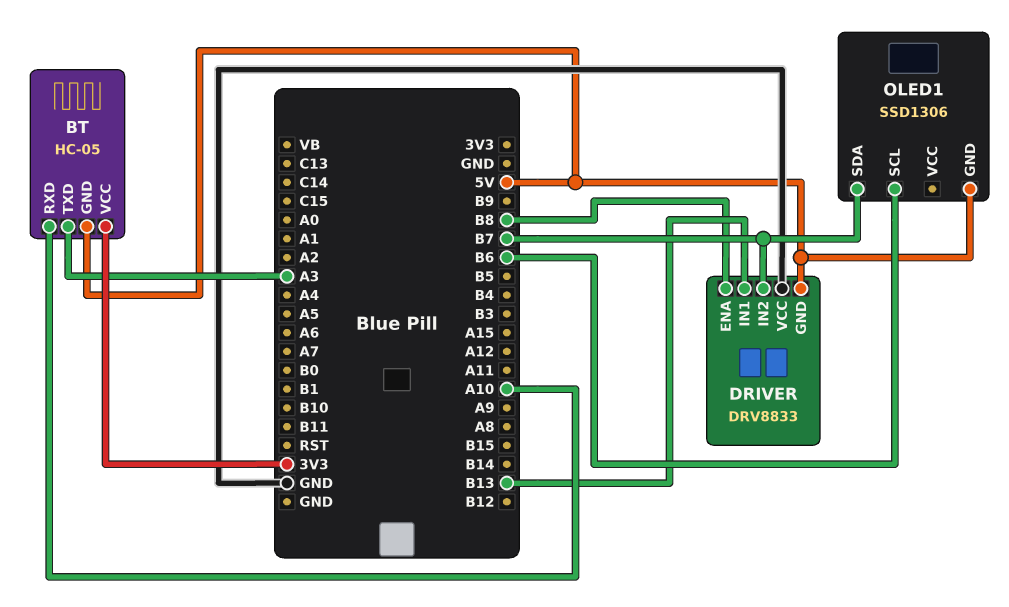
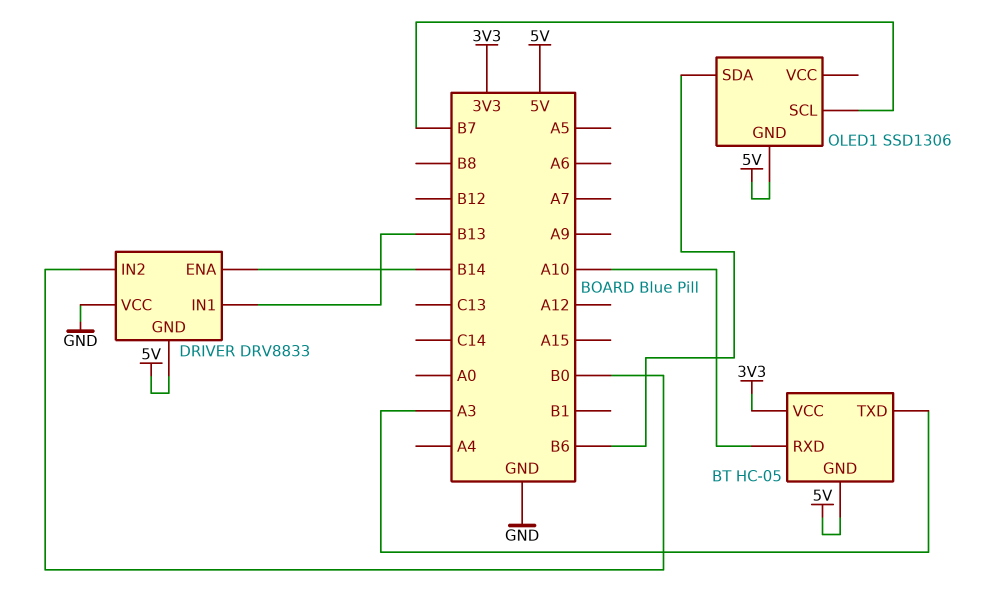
DRIVER pin ENA: B8 -> B14
DRIVER pin IN2: B7 -> B0
OLED1 pin SCL: B6 -> B7
OLED1 pin SDA: B7 -> B6

